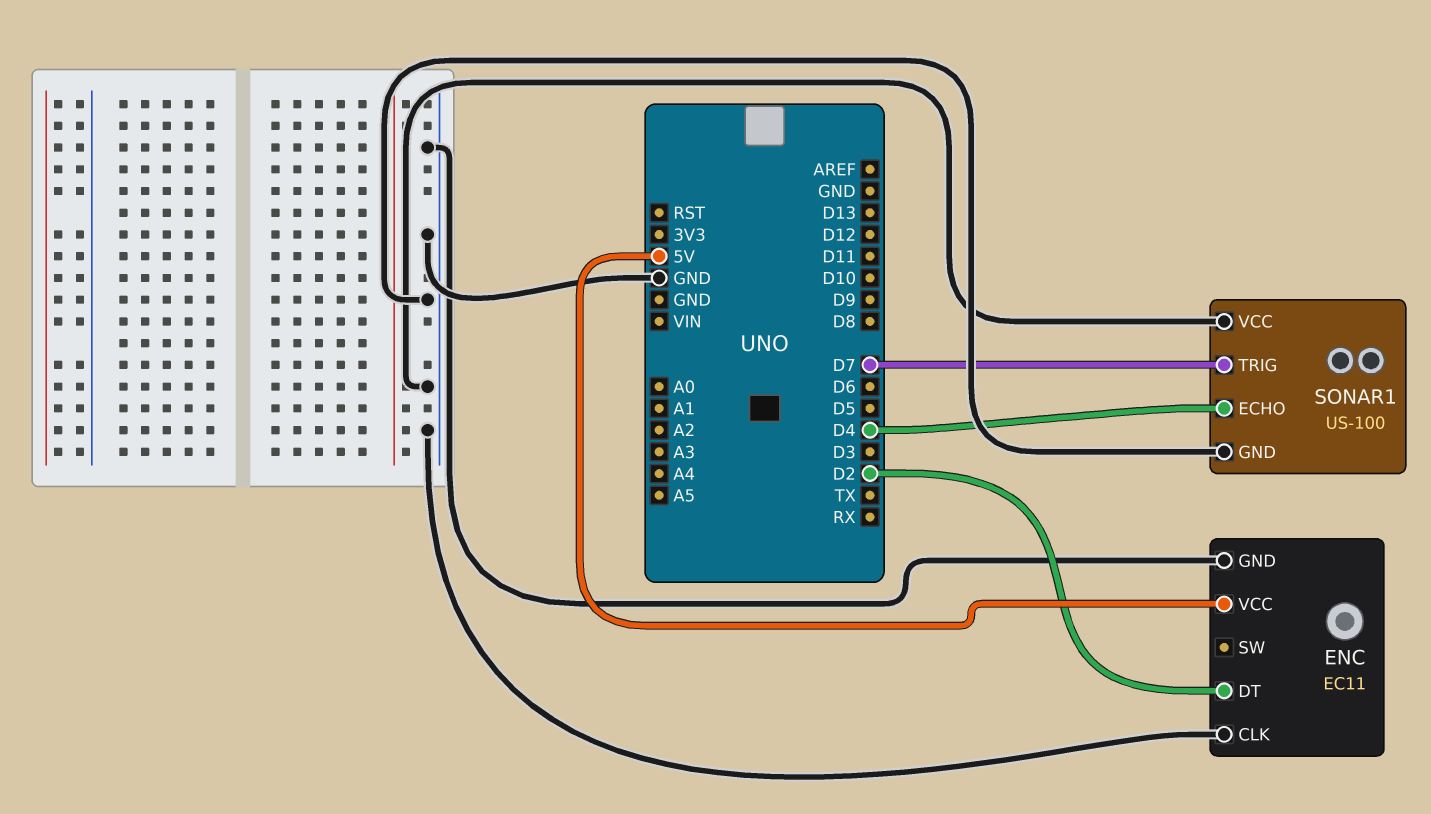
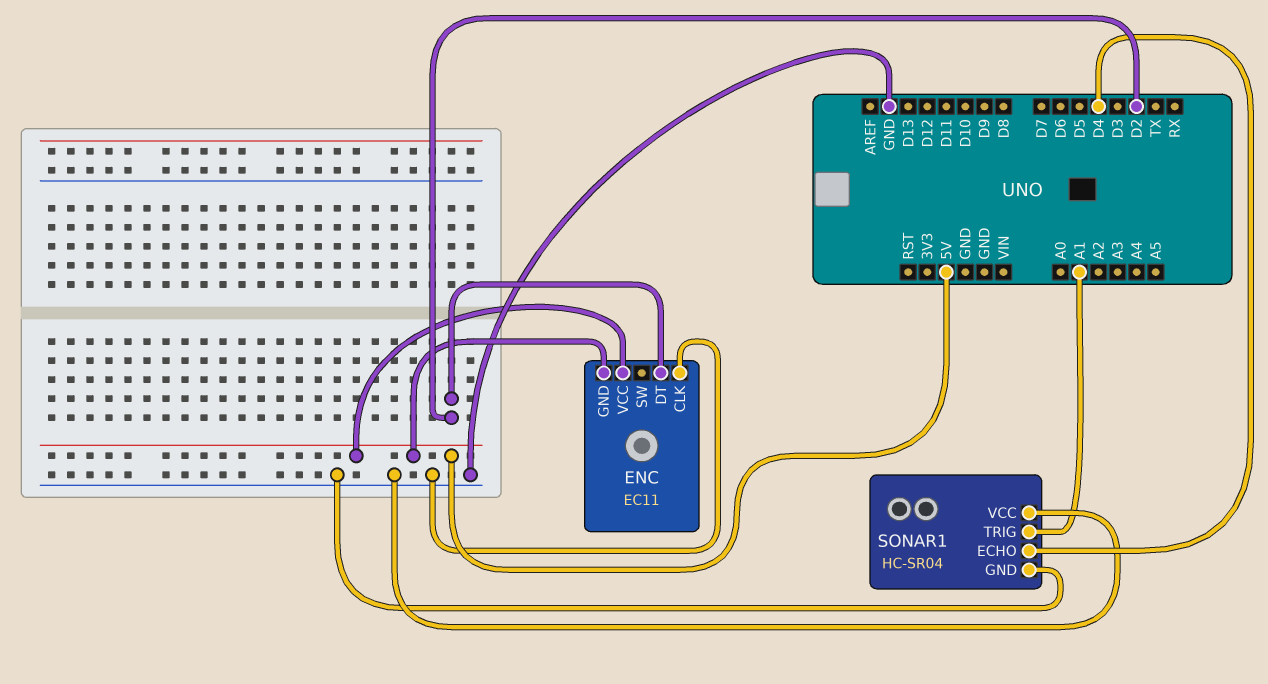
ENC pin GND: GND -> 5V
SONAR1: US-100 -> HC-SR04
SONAR1 pin TRIG: D7 -> A1

